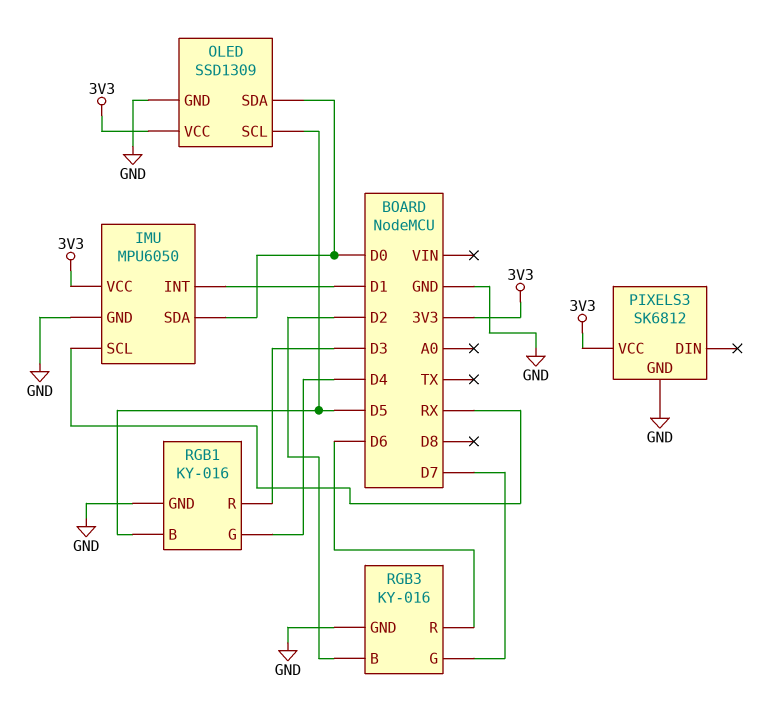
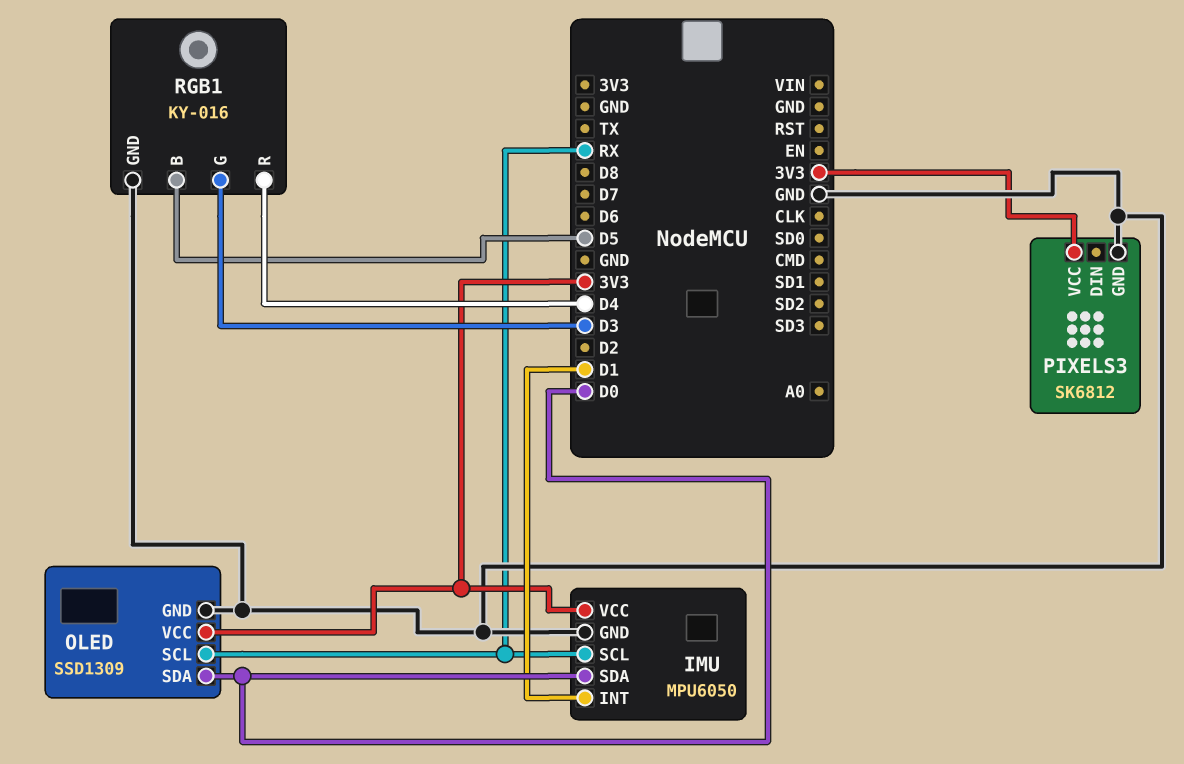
OLED pin SCL: D5 -> RX
RGB1 pin G: D4 -> D3
RGB1 pin R: D3 -> D4
RGB3: KY-016 -> none
RGB3 pin B: D2 -> none
RGB3 pin G: D7 -> none
RGB3 pin GND: GND -> none
RGB3 pin R: D6 -> none

